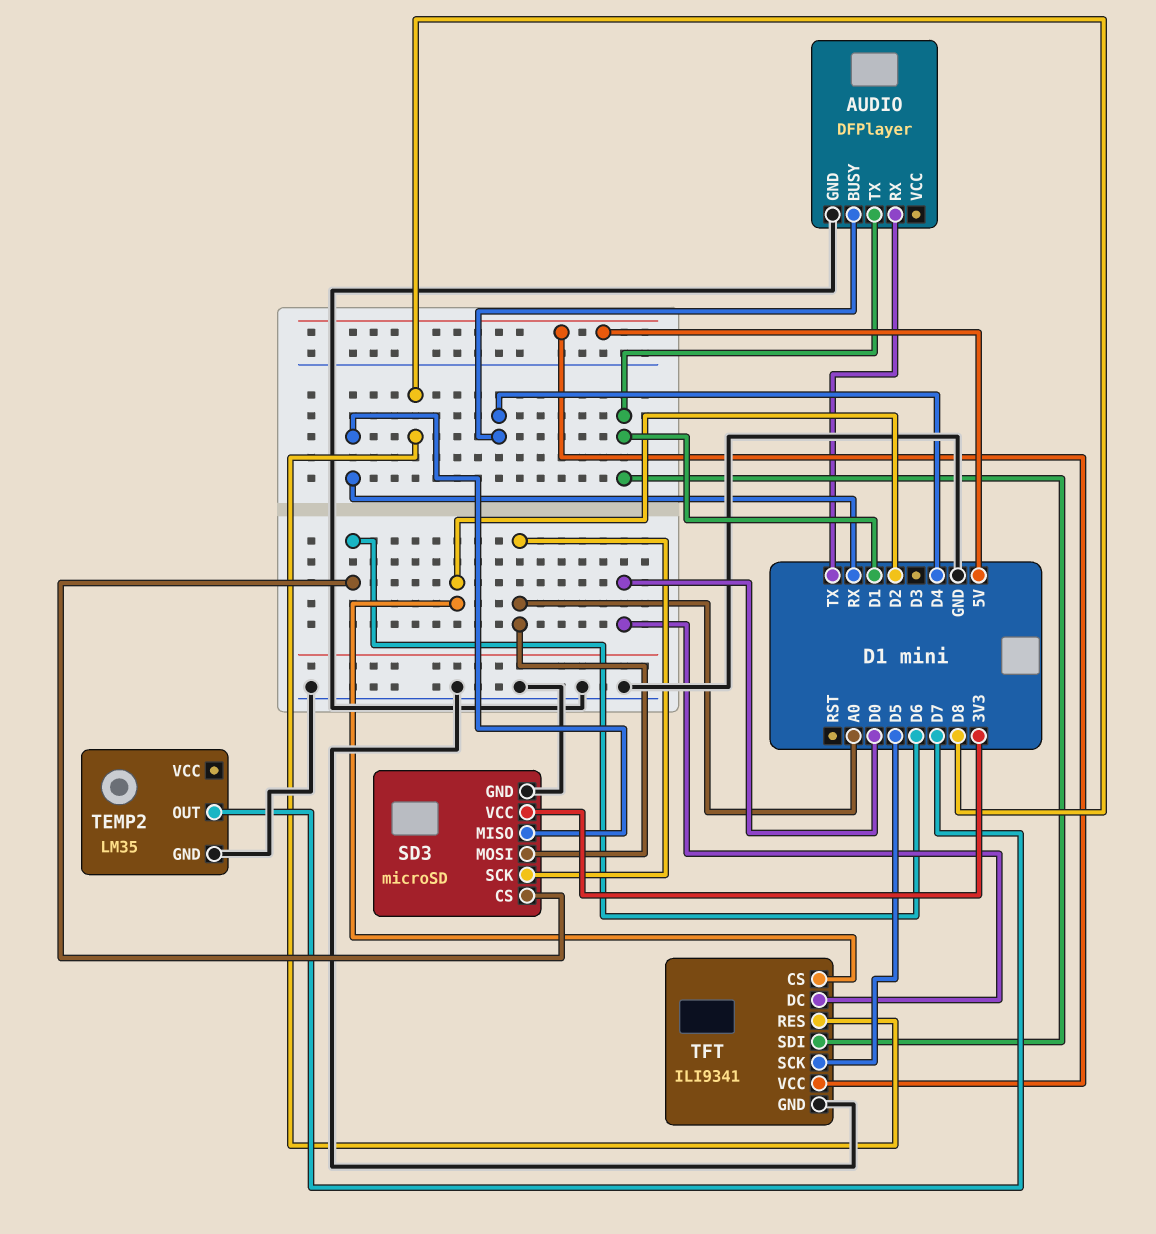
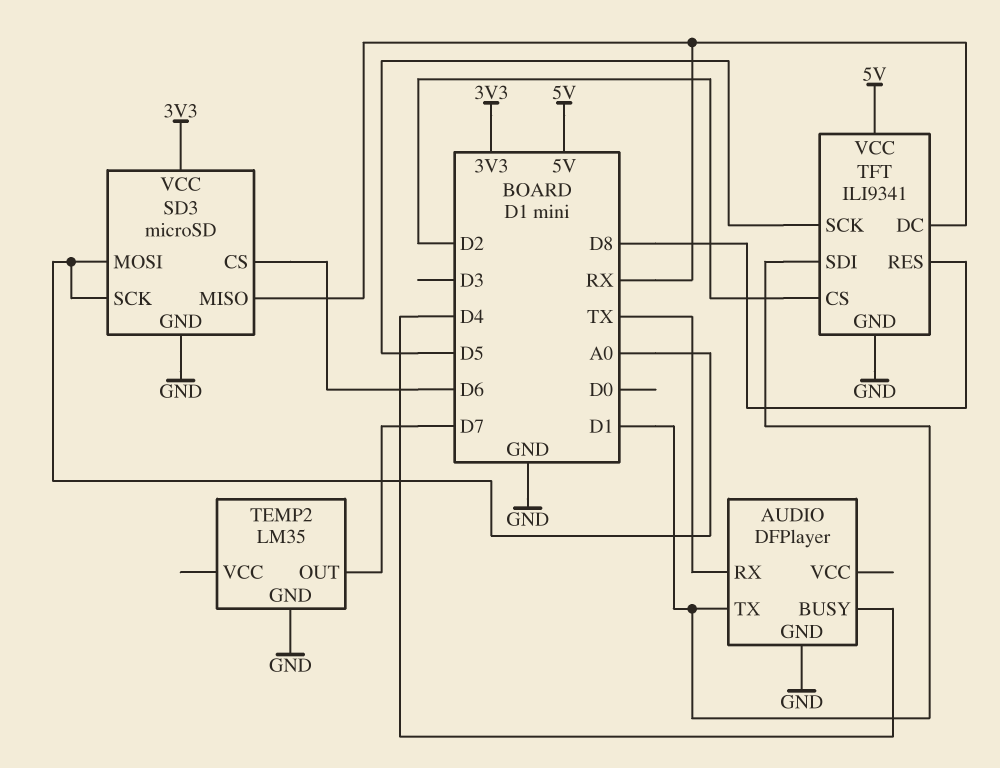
TFT pin DC: D0 -> RX

